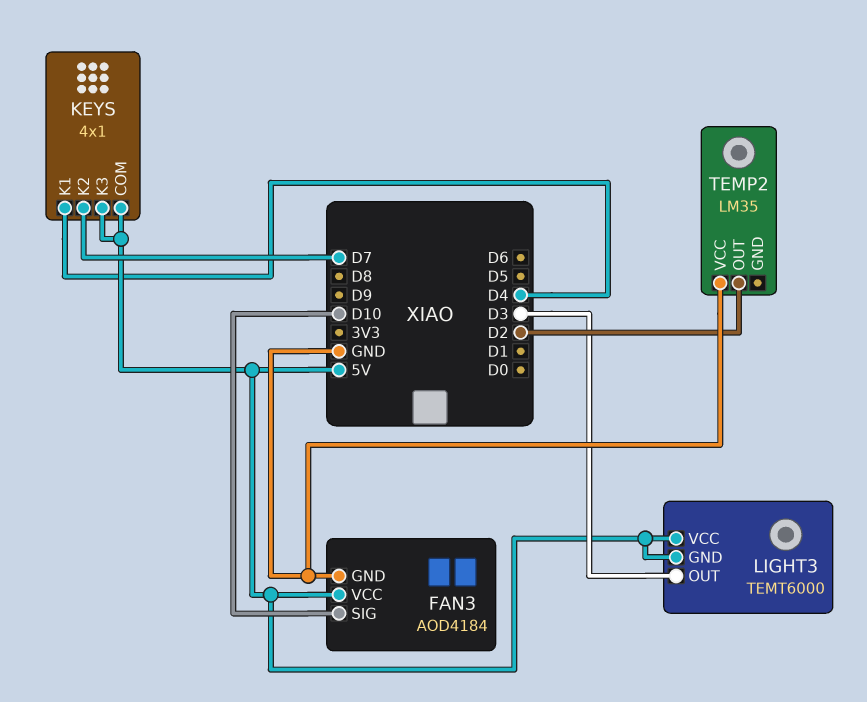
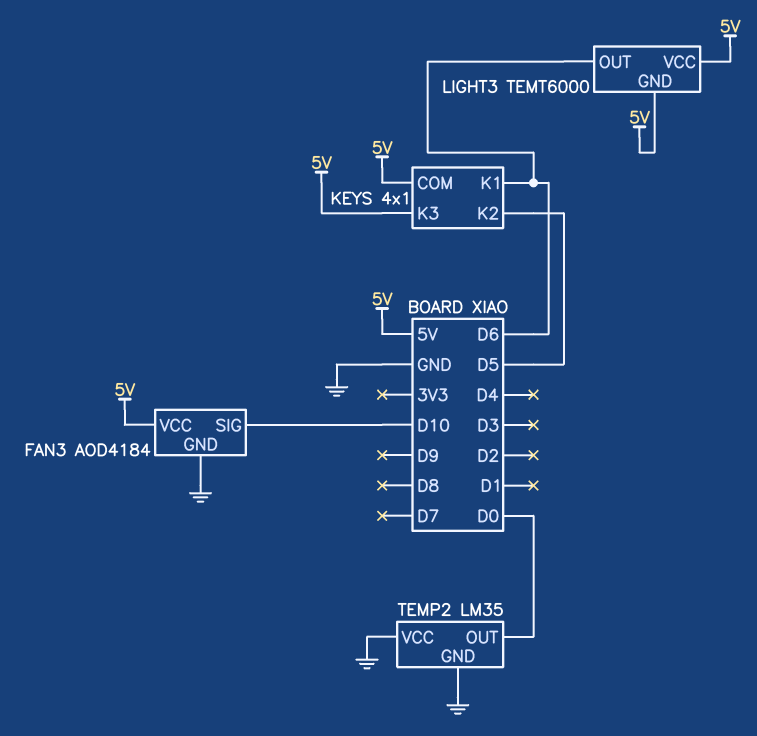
KEYS pin K1: D4 -> D6
KEYS pin K2: D7 -> D5
LIGHT3 pin OUT: D3 -> D6
TEMP2 pin GND: none -> GND
TEMP2 pin OUT: D2 -> D0

